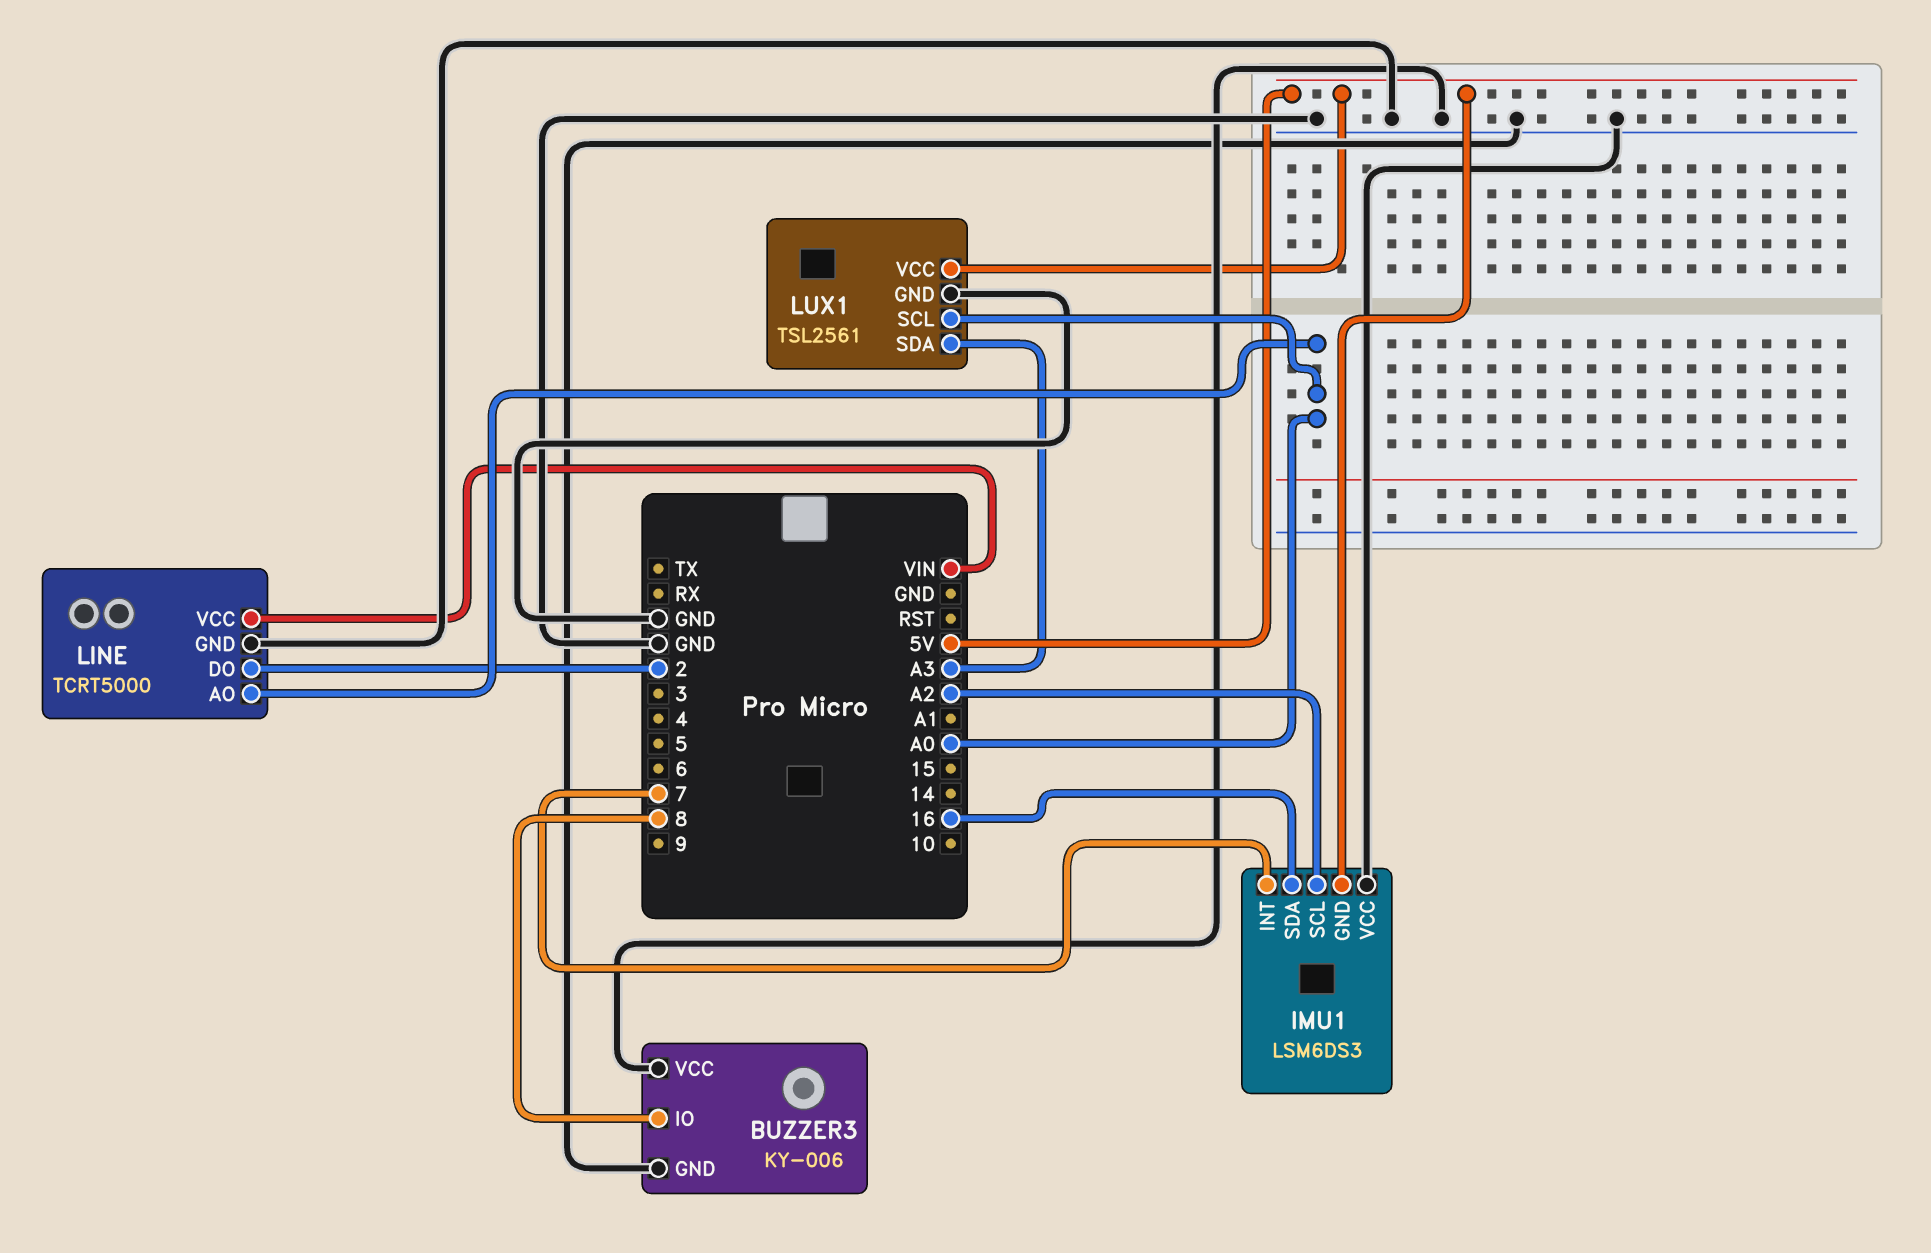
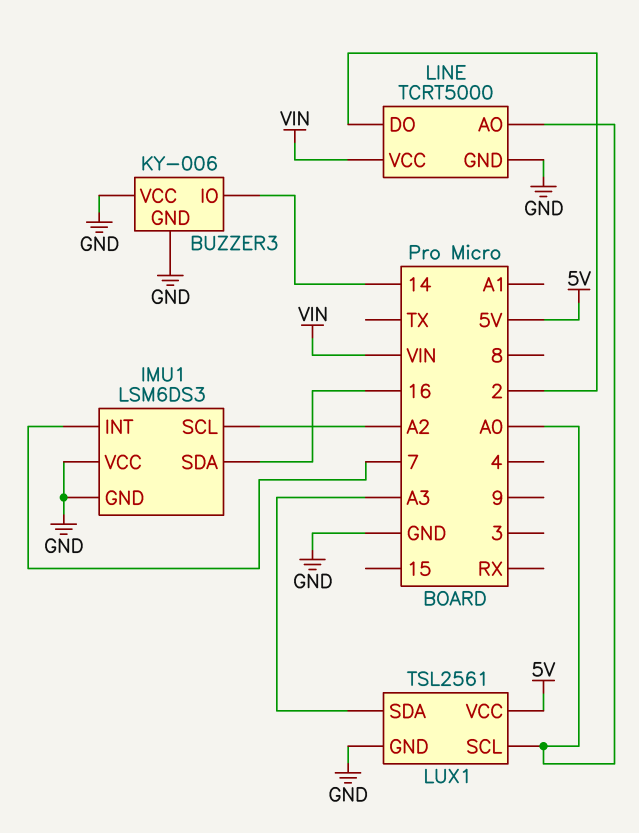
BUZZER3 pin IO: 8 -> 14
IMU1 pin GND: 5V -> GND

